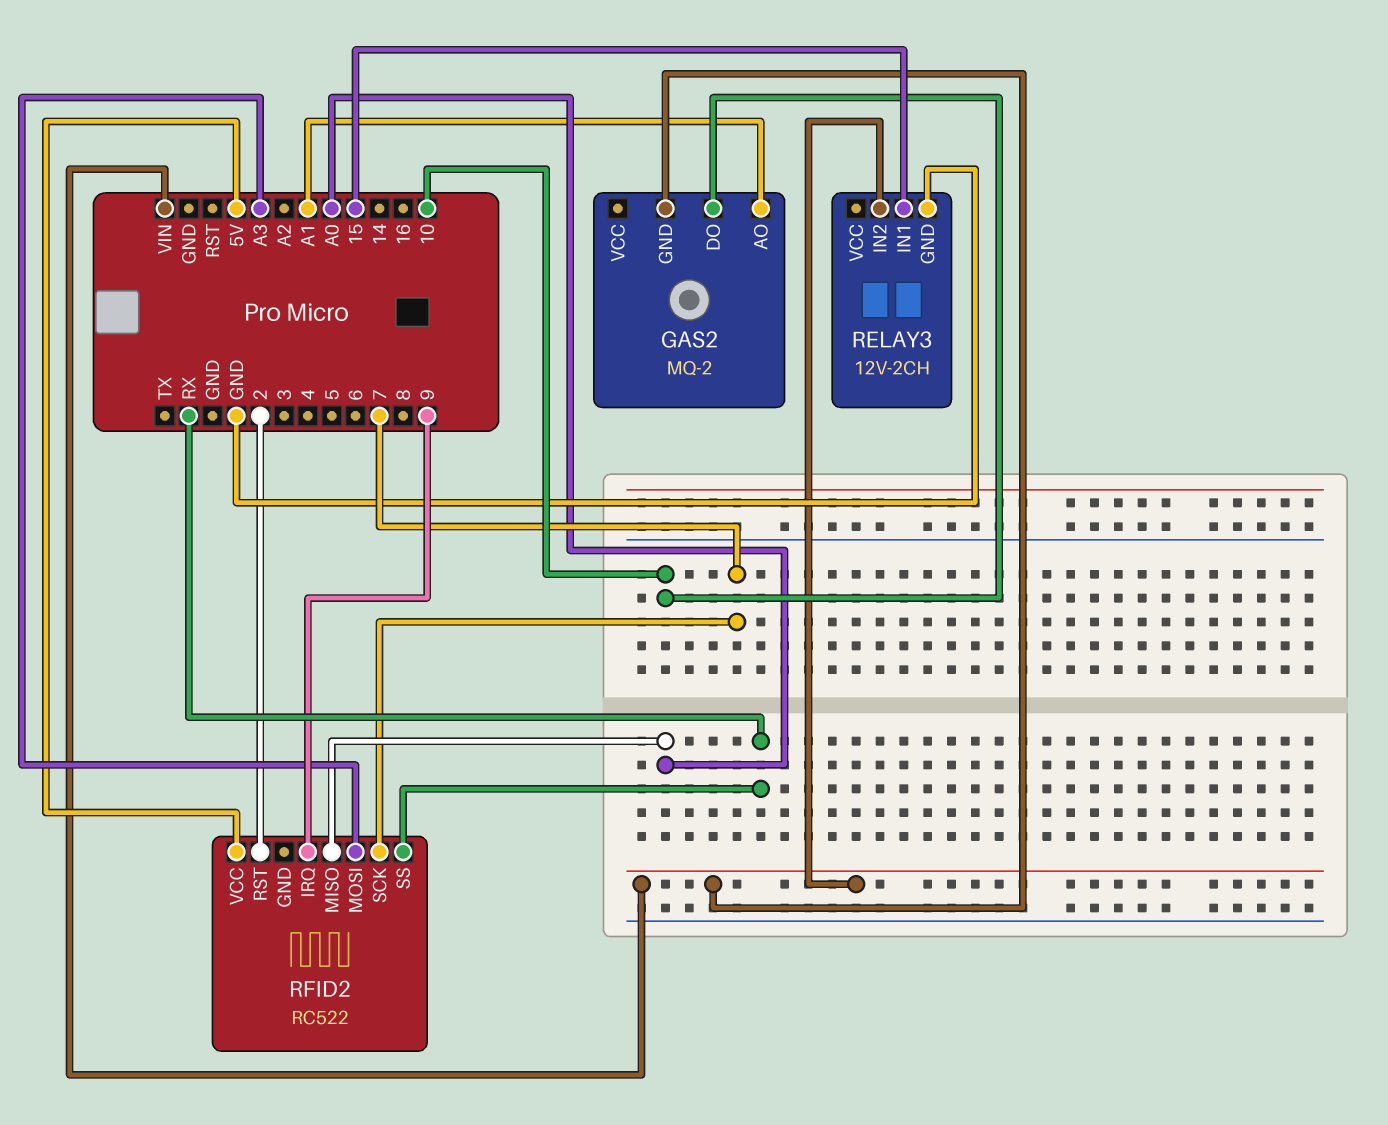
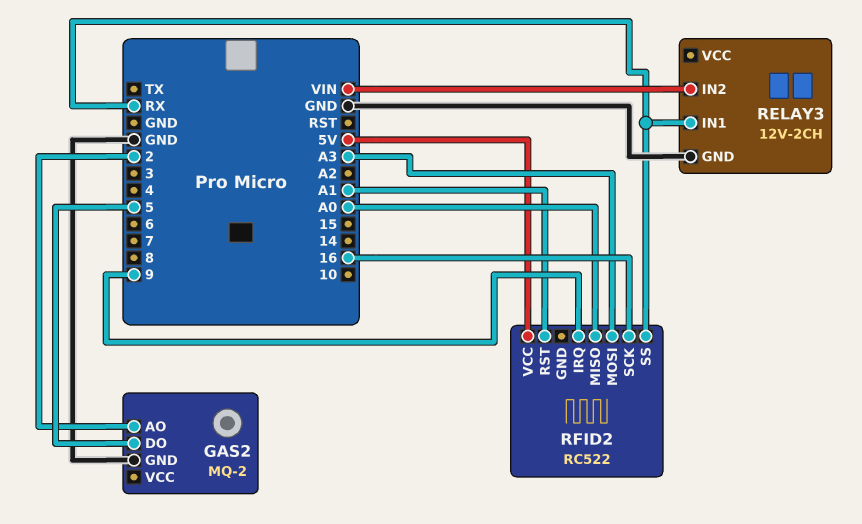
GAS2 pin AO: A1 -> 2
GAS2 pin DO: 10 -> 5
GAS2 pin GND: VIN -> GND
RELAY3 pin IN1: 15 -> RX
RFID2 pin RST: 2 -> A1
RFID2 pin SCK: 7 -> 16

